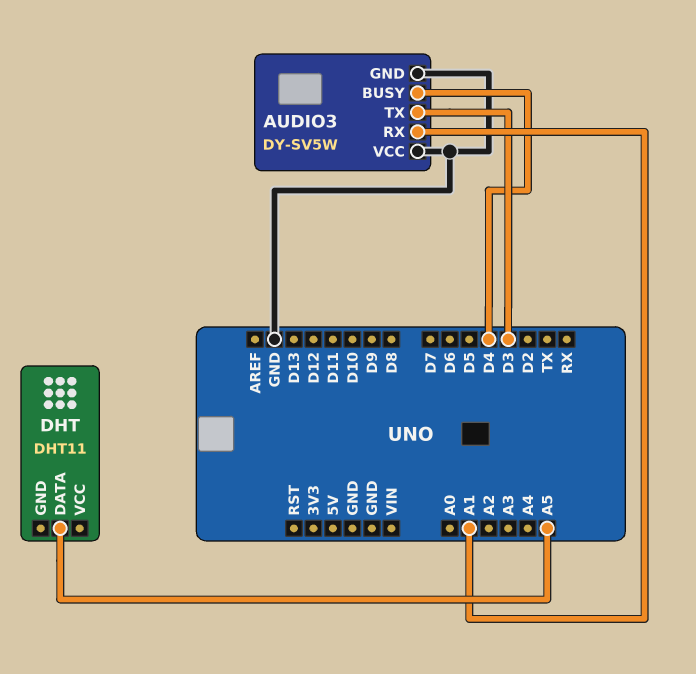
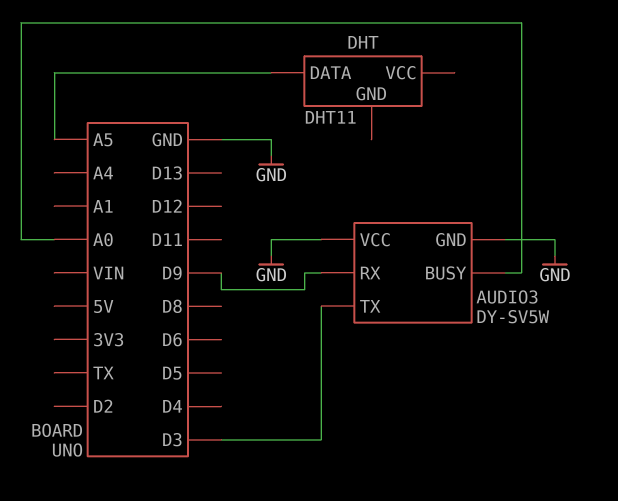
AUDIO3 pin BUSY: D4 -> A0
AUDIO3 pin RX: A1 -> D9

